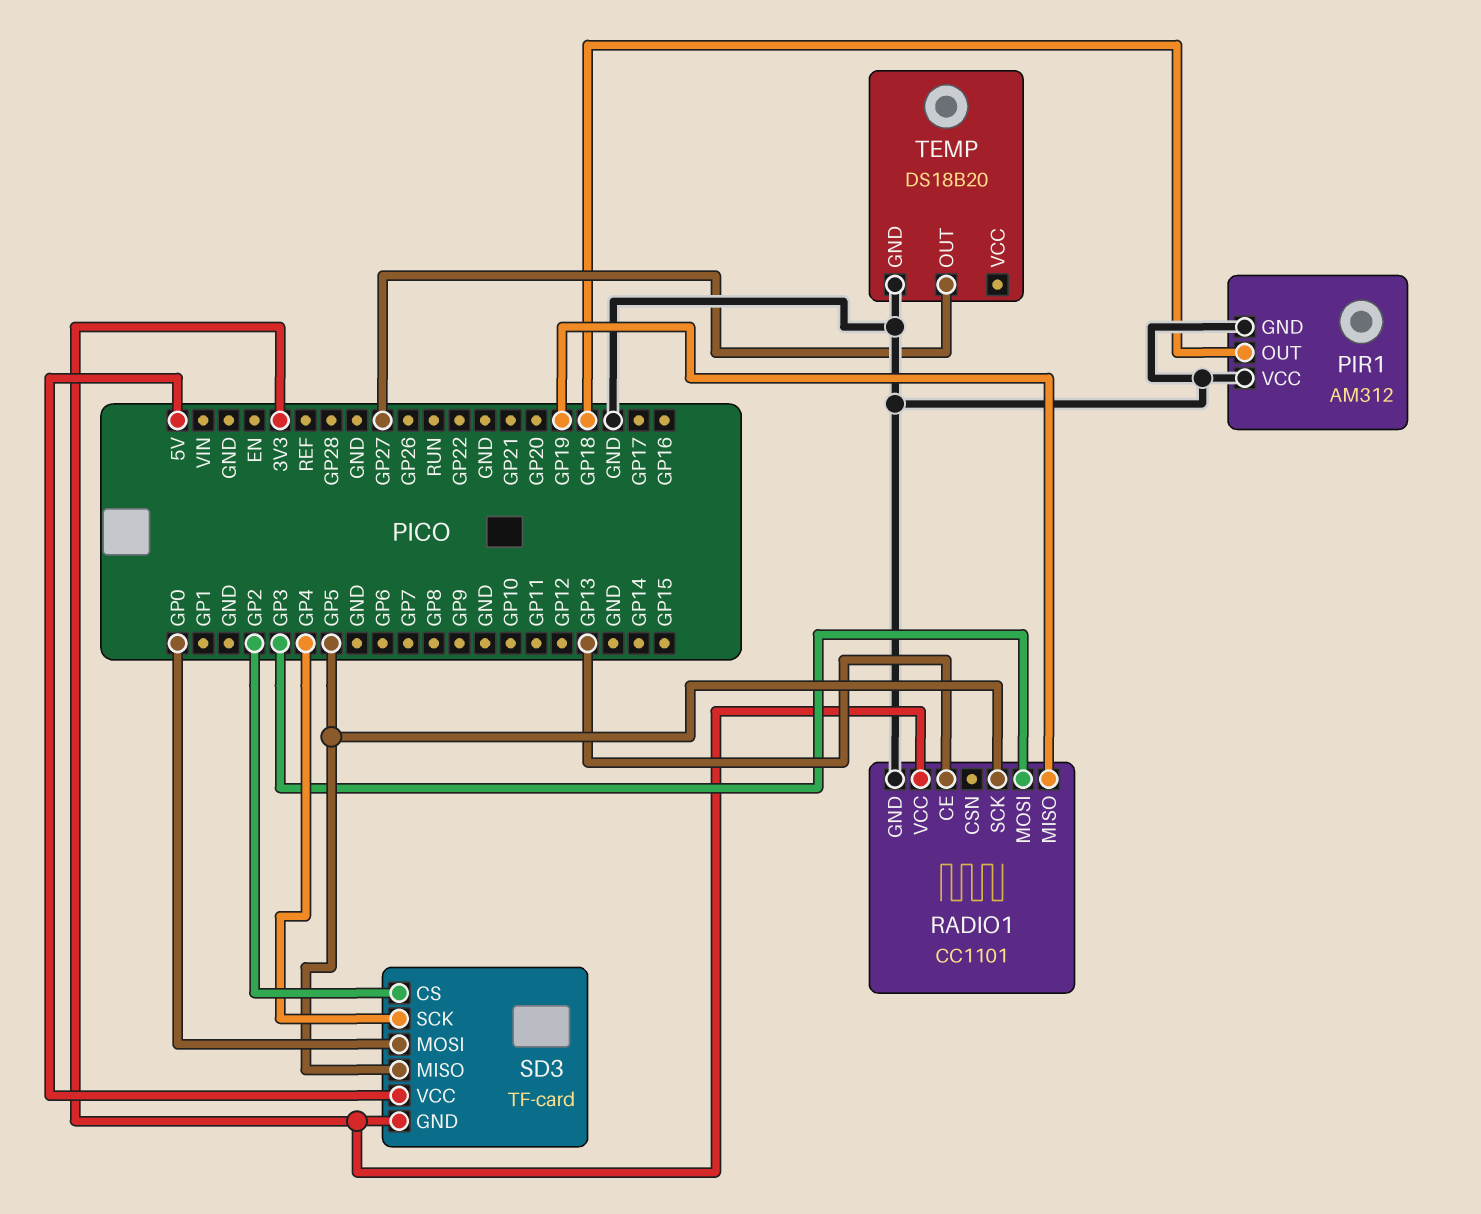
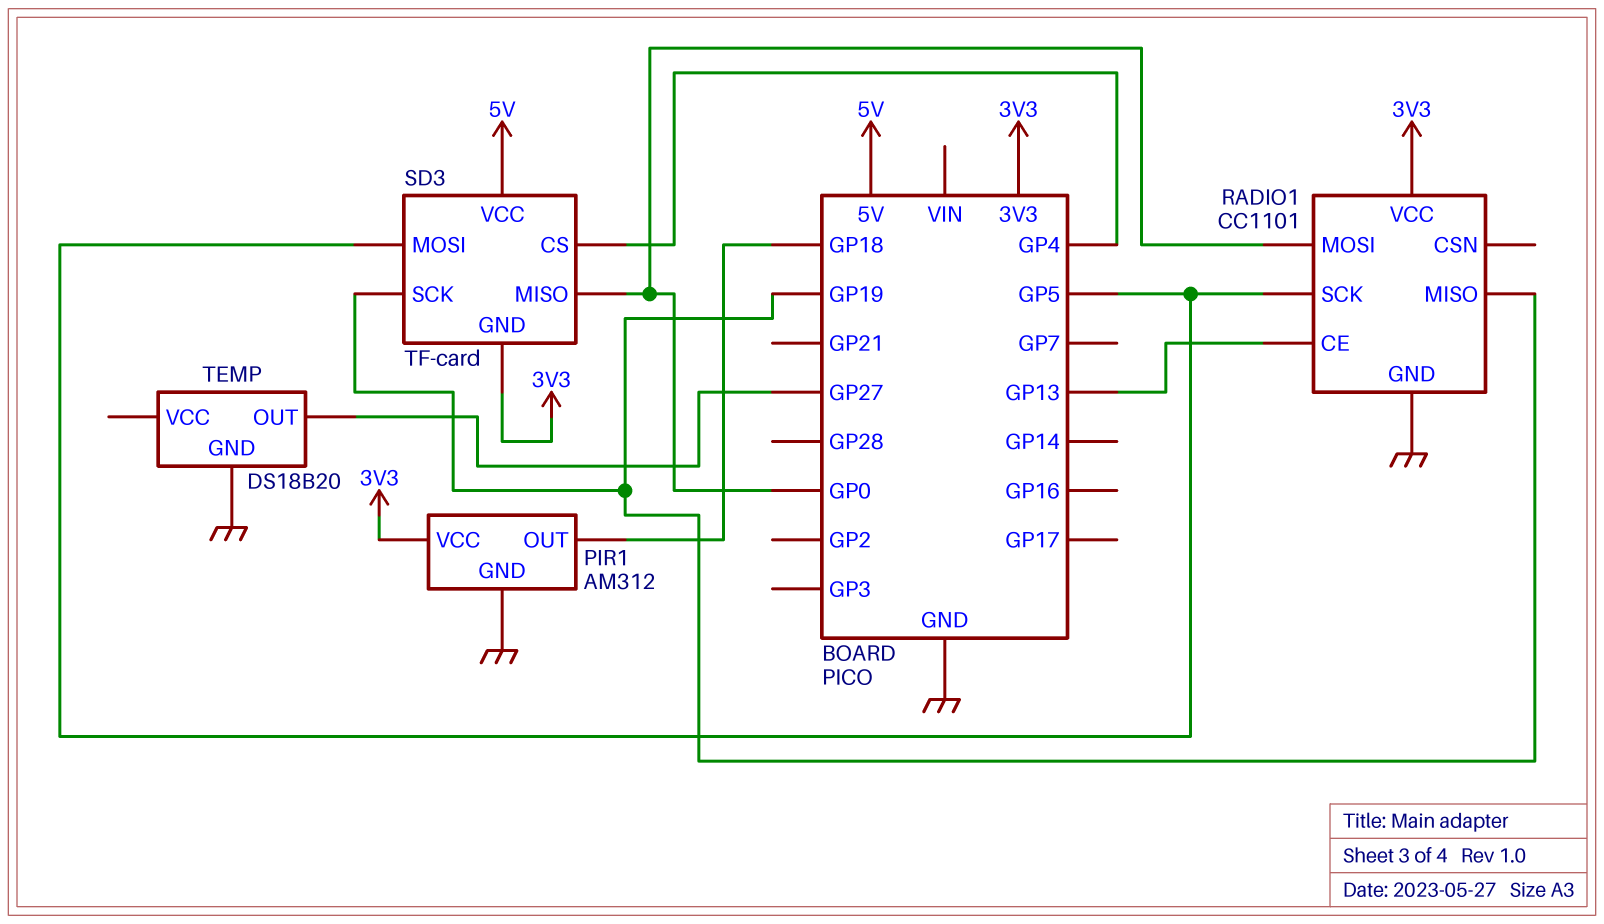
PIR1 pin VCC: GND -> 3V3
RADIO1 pin MOSI: GP3 -> GP0
SD3 pin CS: GP2 -> GP4
SD3 pin MISO: GP5 -> GP0
SD3 pin MOSI: GP0 -> GP5
SD3 pin SCK: GP4 -> GP19

